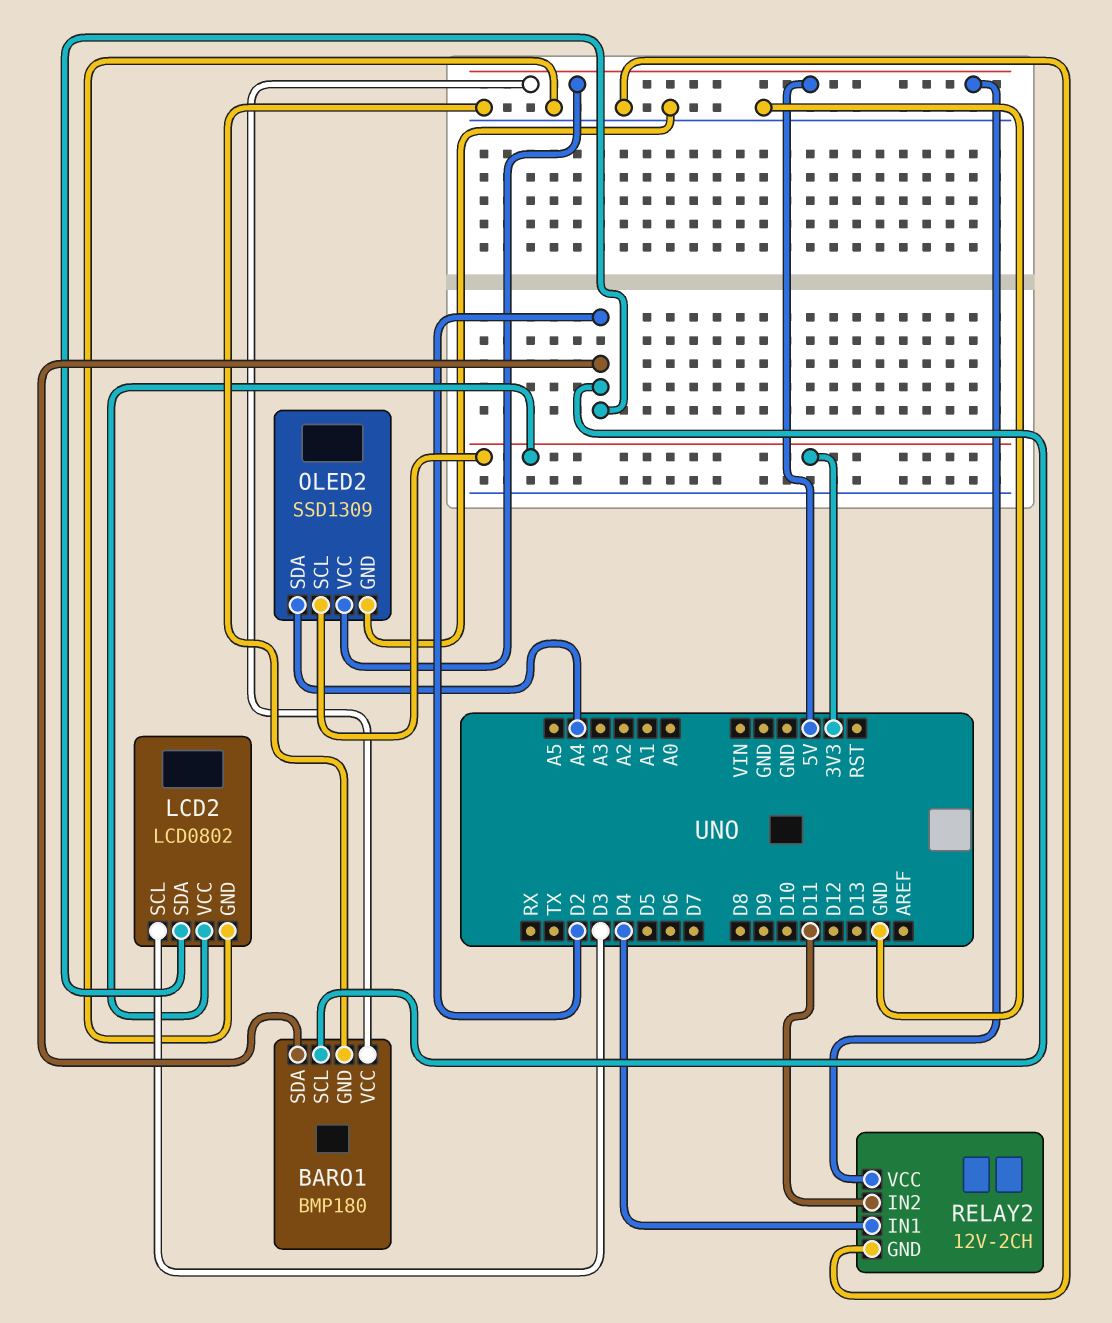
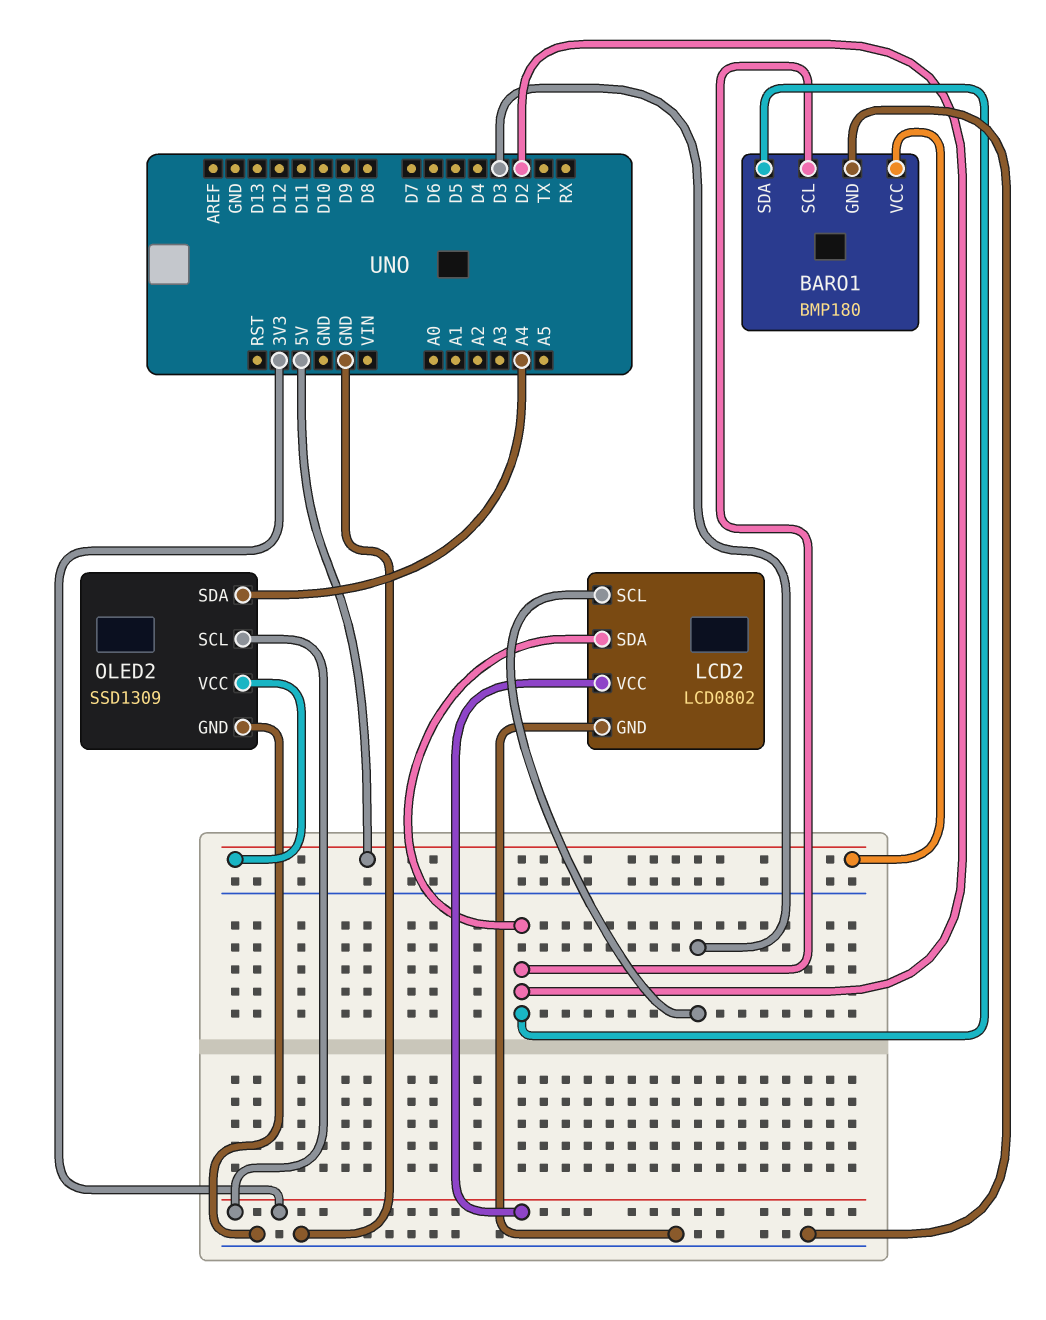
RELAY2: 12V-2CH -> none
RELAY2 pin GND: GND -> none
RELAY2 pin IN1: D4 -> none
RELAY2 pin IN2: D11 -> none
RELAY2 pin VCC: 5V -> none

